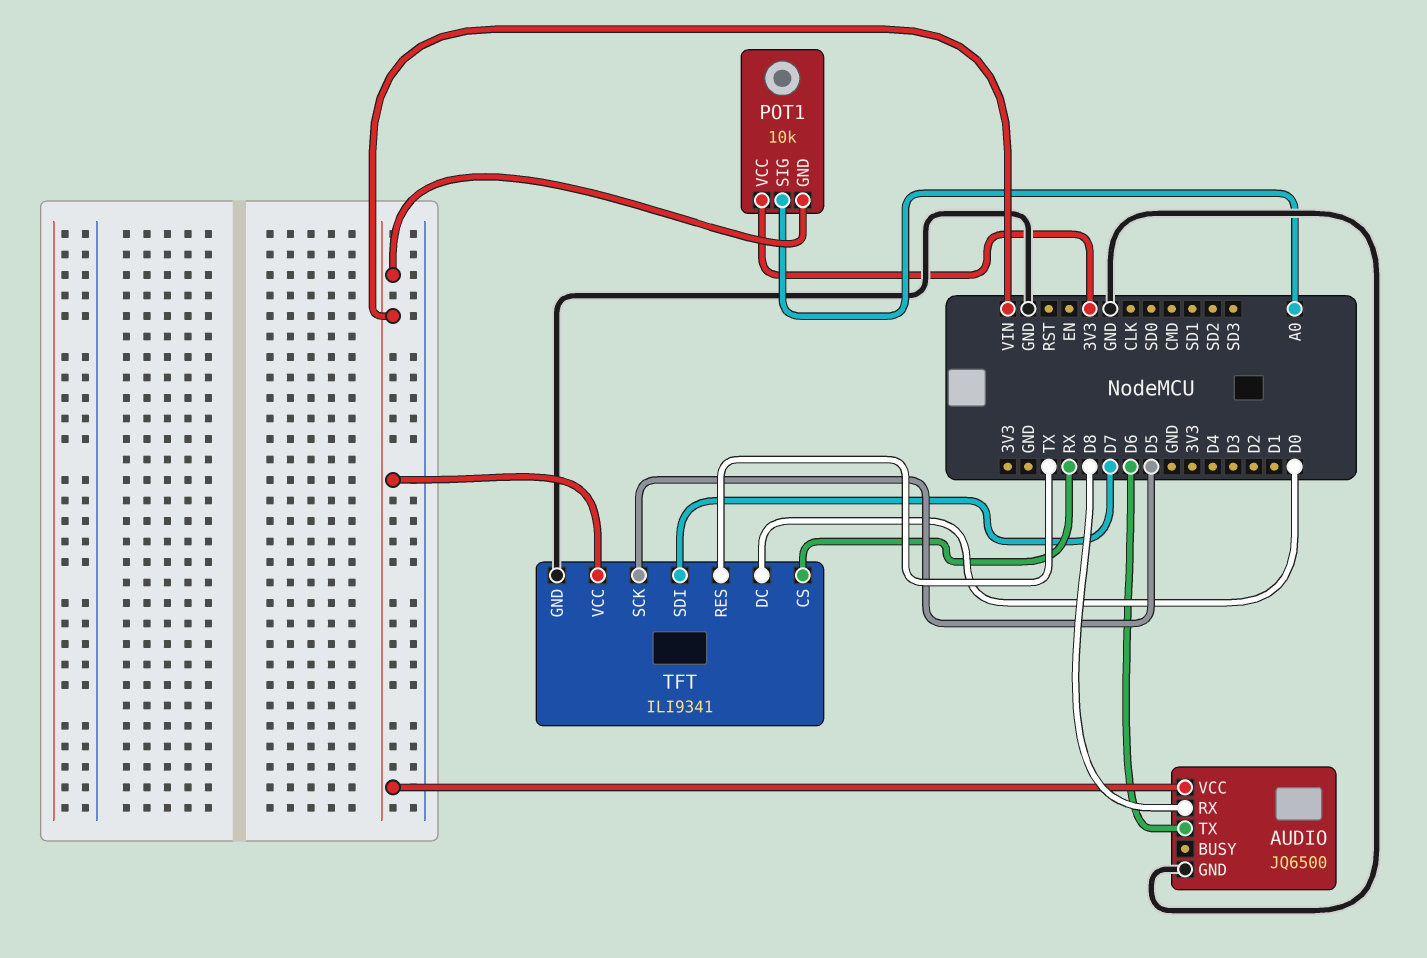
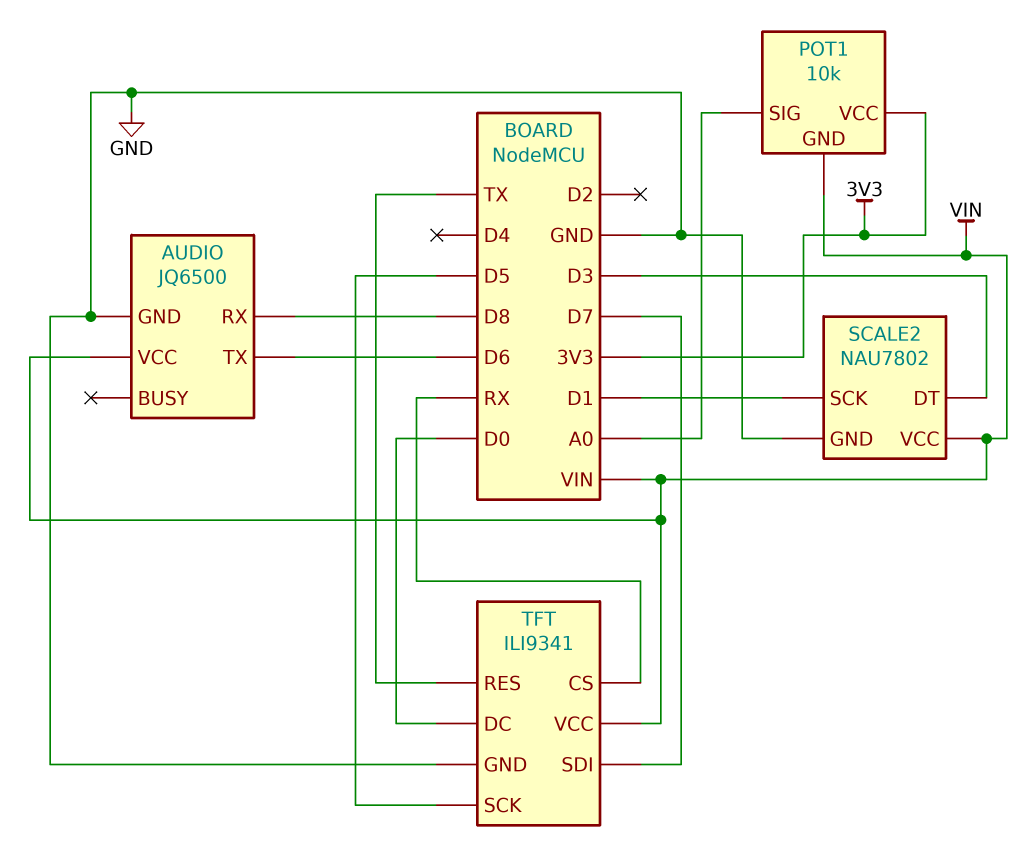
SCALE2: none -> NAU7802
SCALE2 pin DT: none -> D3
SCALE2 pin GND: none -> GND
SCALE2 pin SCK: none -> D1
SCALE2 pin VCC: none -> VIN

